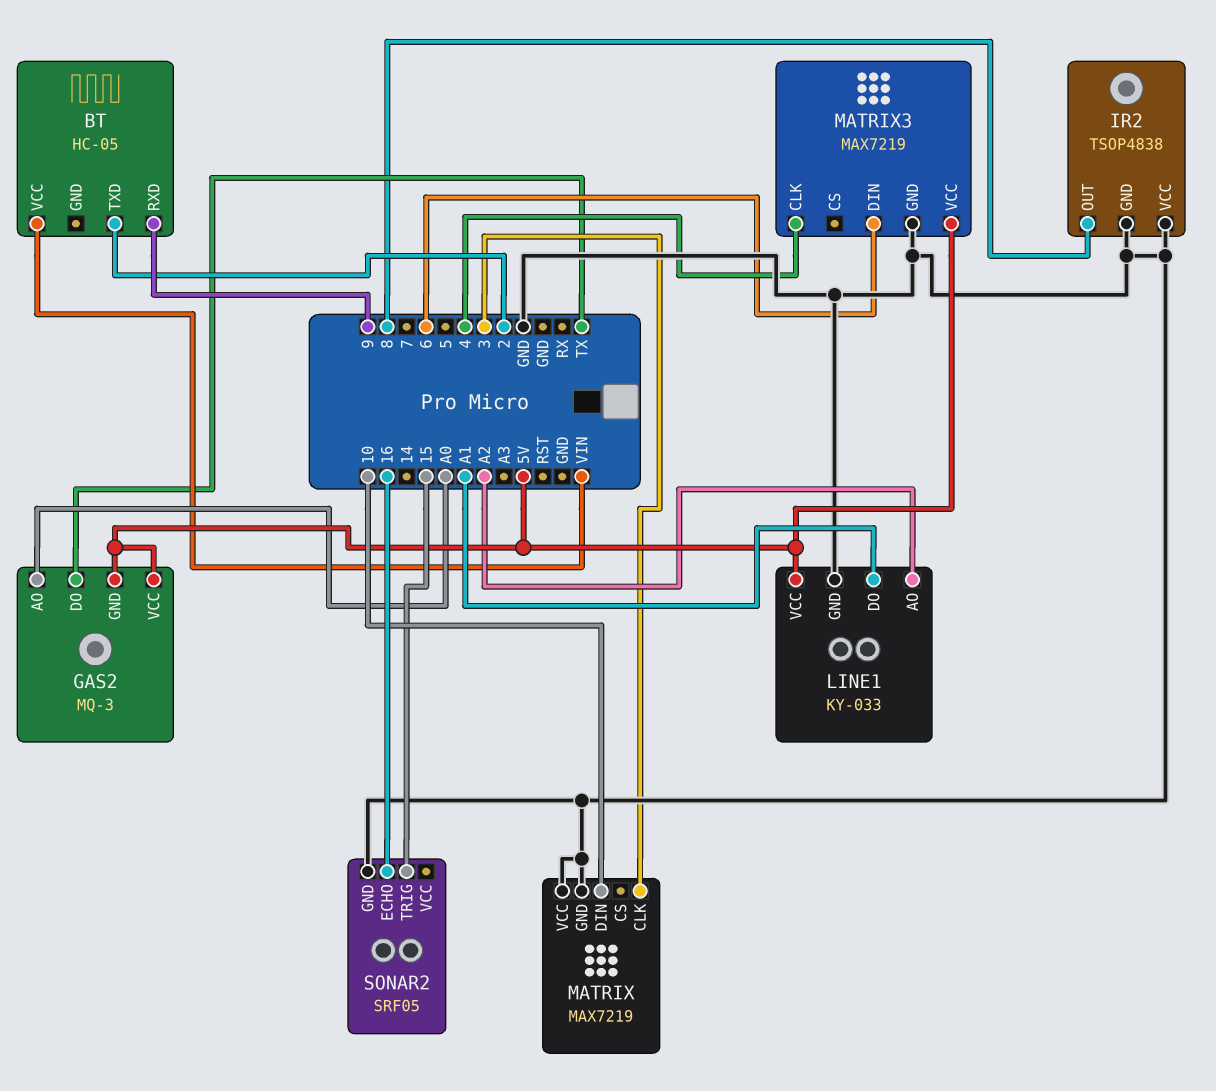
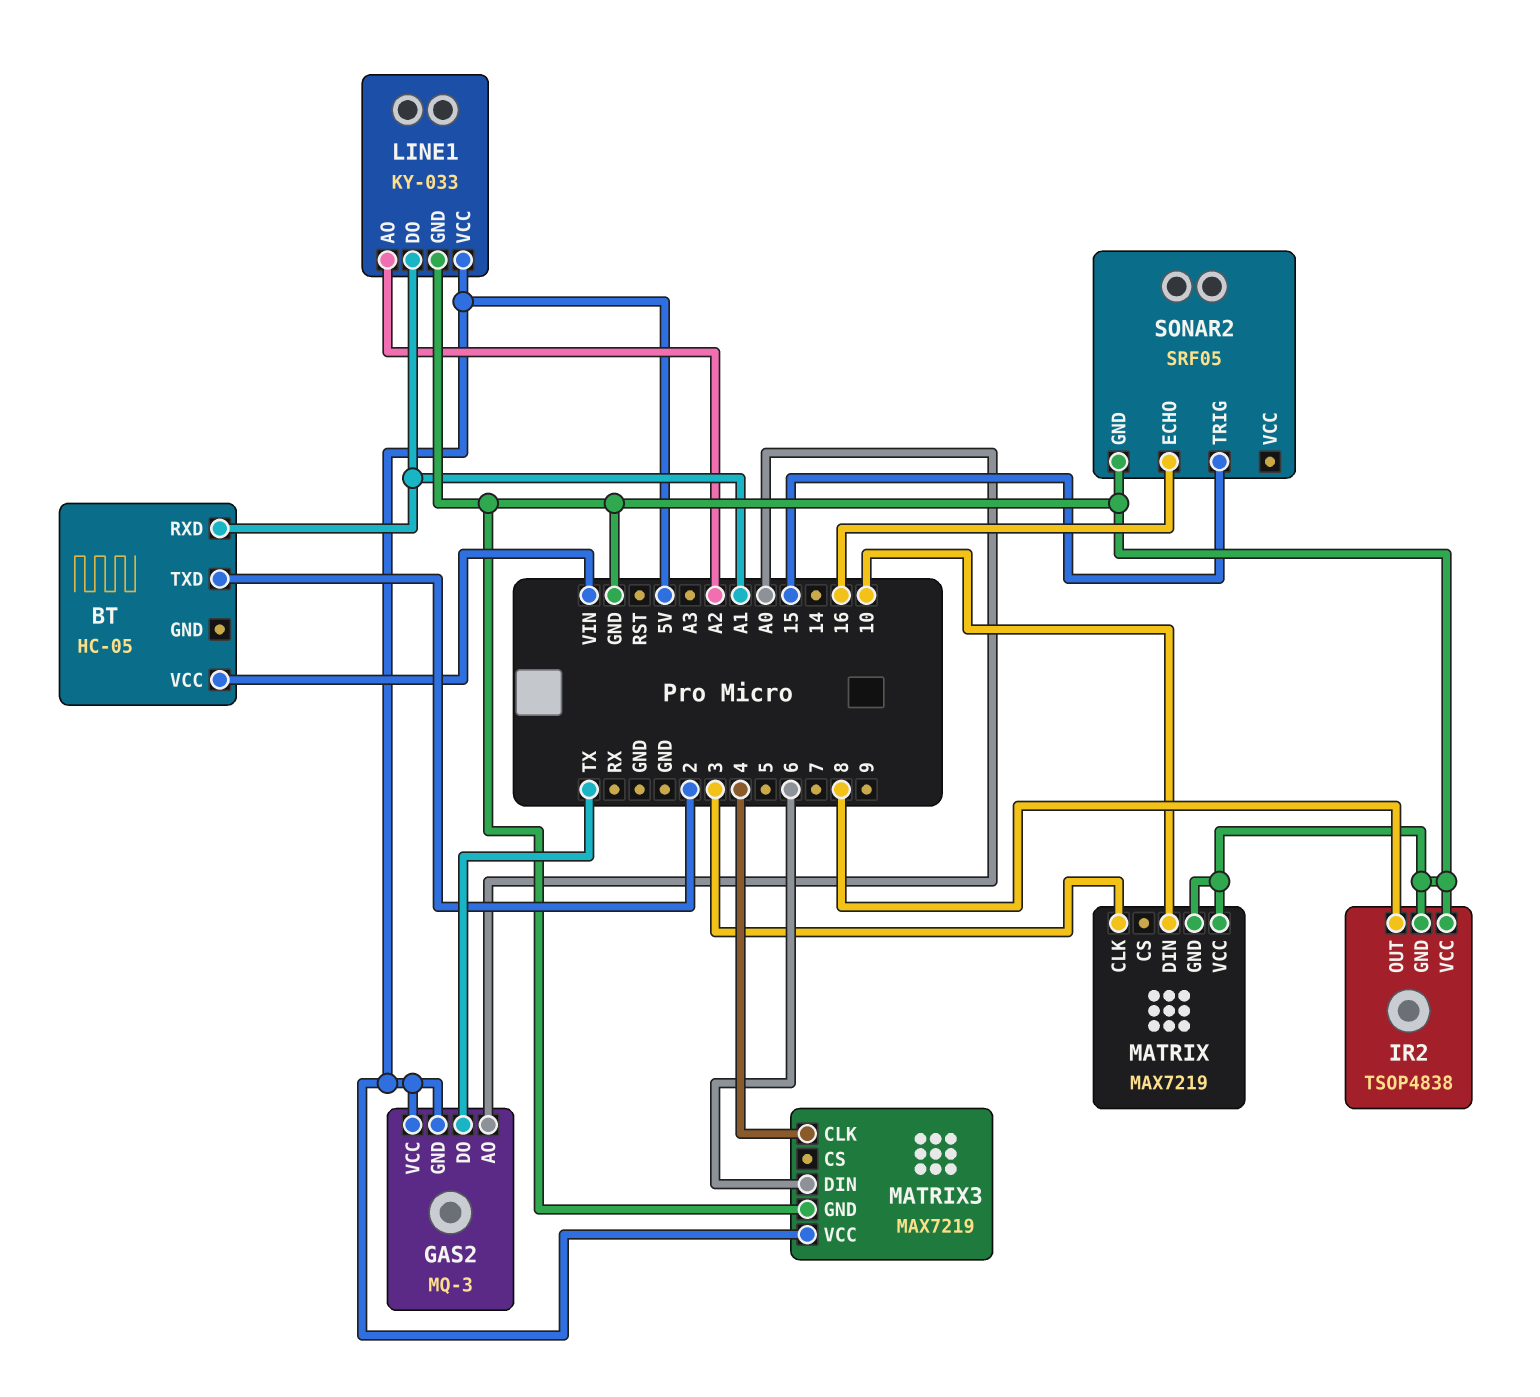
BT pin RXD: 9 -> A1

